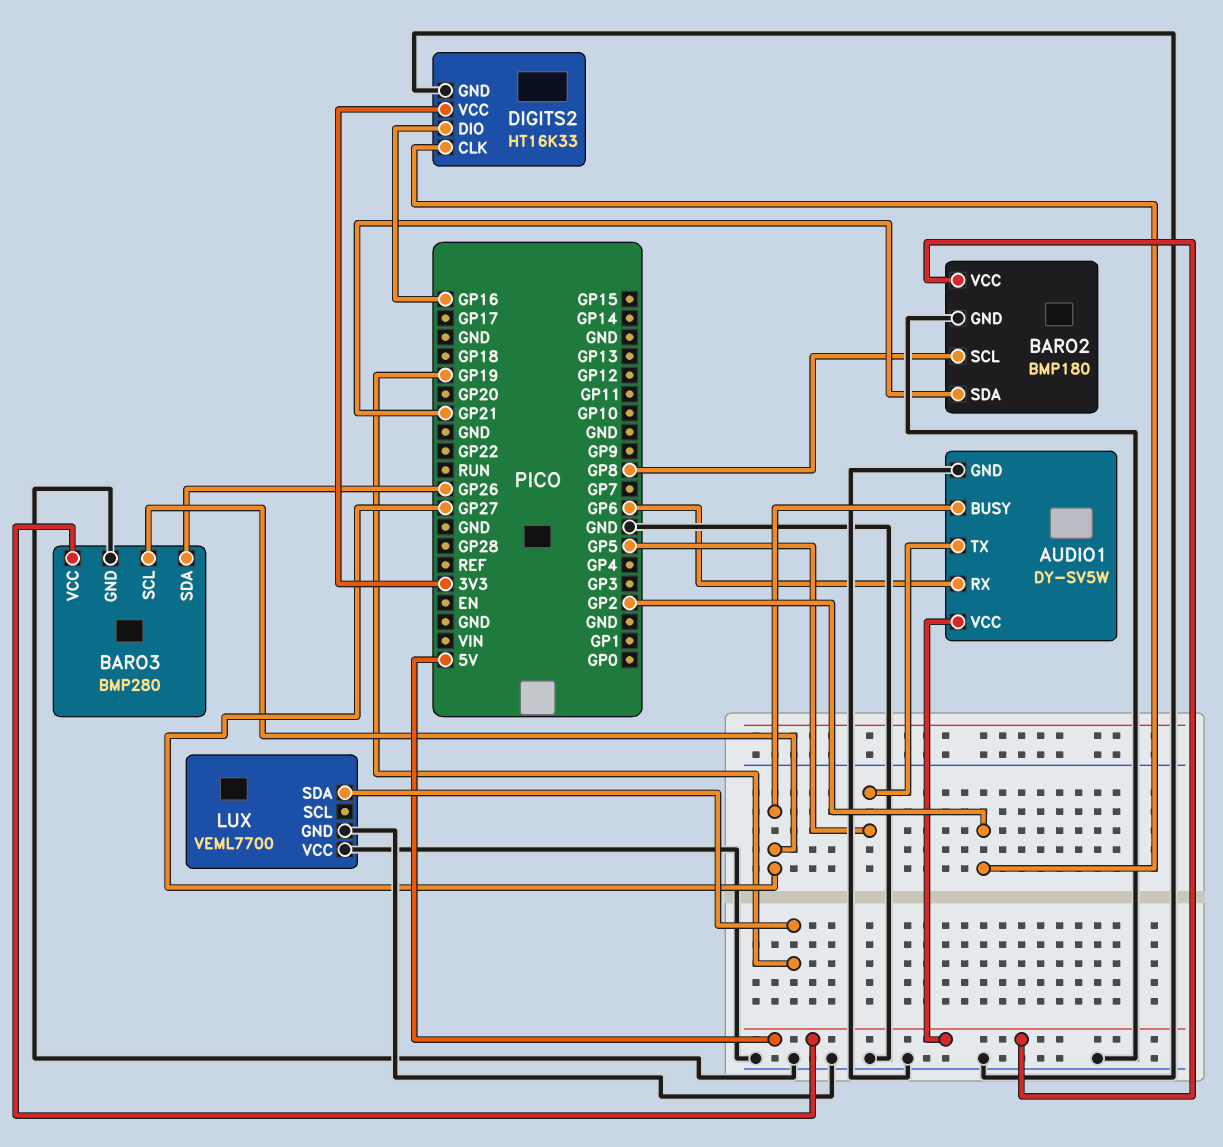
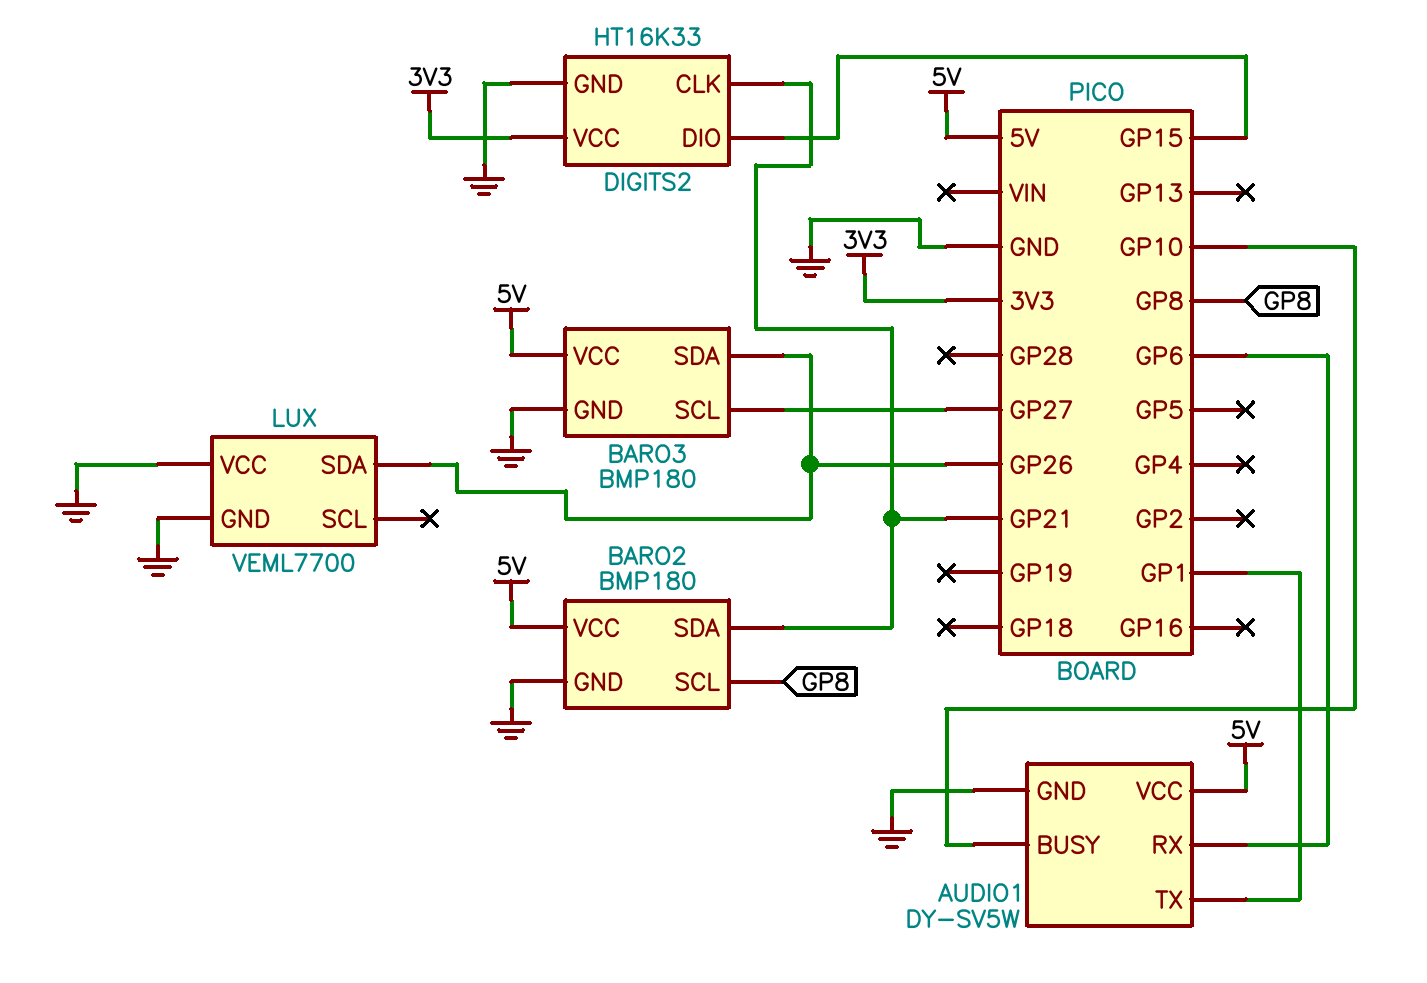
AUDIO1 pin BUSY: GP27 -> GP10
AUDIO1 pin TX: GP5 -> GP1
BARO3: BMP280 -> BMP180
DIGITS2 pin CLK: GP2 -> GP21
DIGITS2 pin DIO: GP16 -> GP15
LUX pin SDA: GP19 -> GP26

